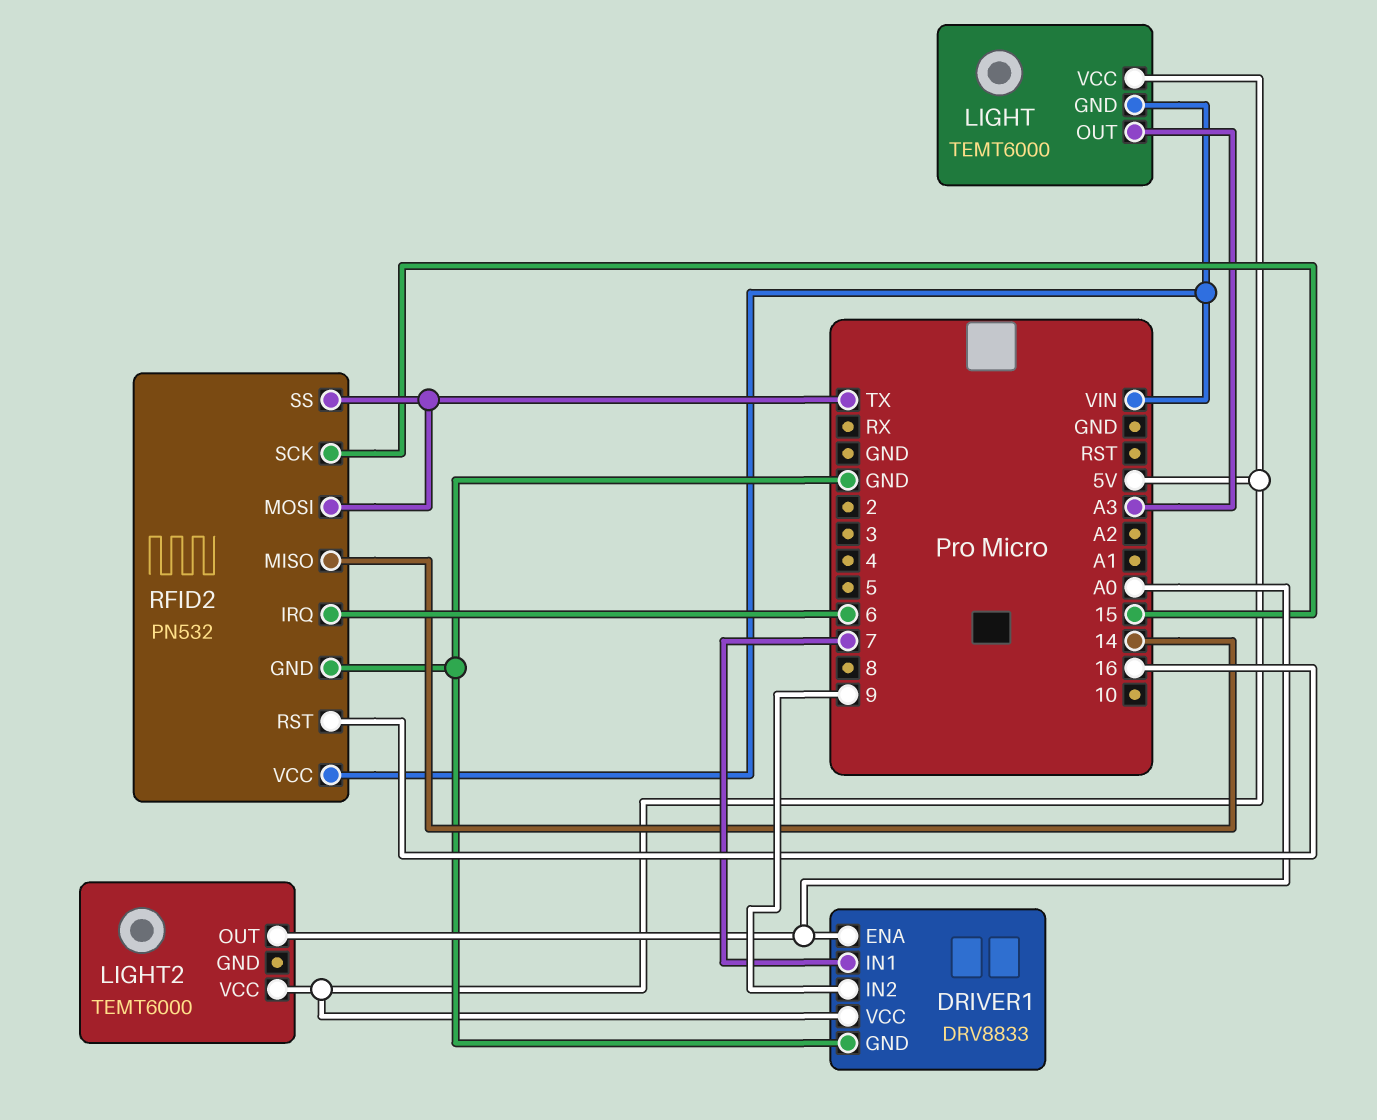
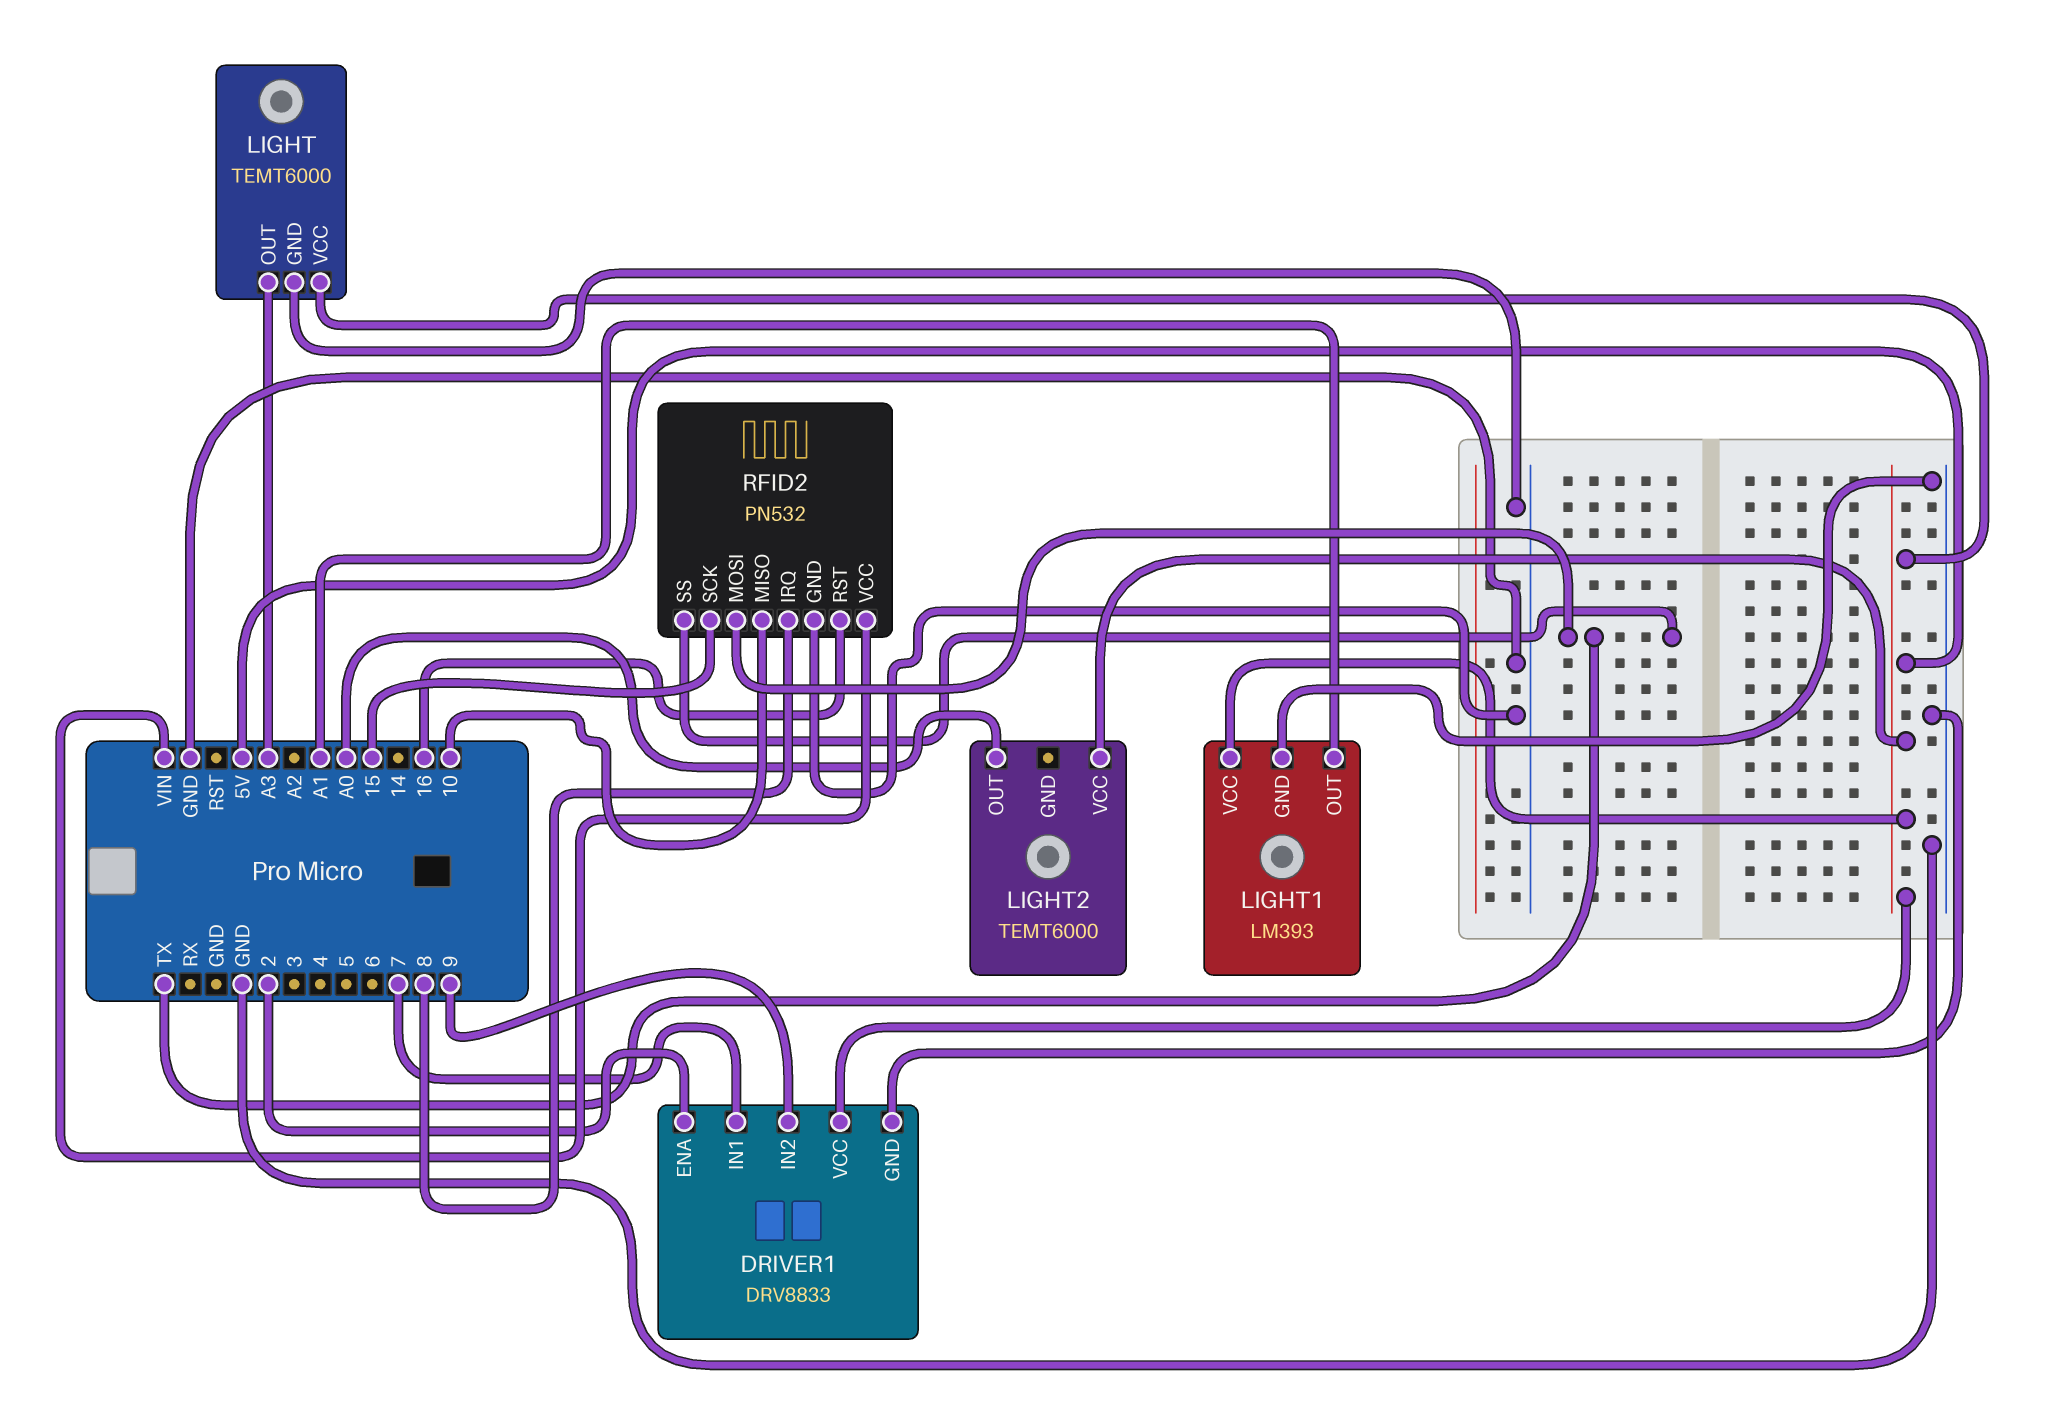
DRIVER1 pin ENA: A0 -> 2
LIGHT pin GND: VIN -> GND
LIGHT1: none -> LM393
LIGHT1 pin GND: none -> GND
LIGHT1 pin OUT: none -> A1
LIGHT1 pin VCC: none -> 5V
RFID2 pin IRQ: 6 -> 8
RFID2 pin MISO: 14 -> 10

